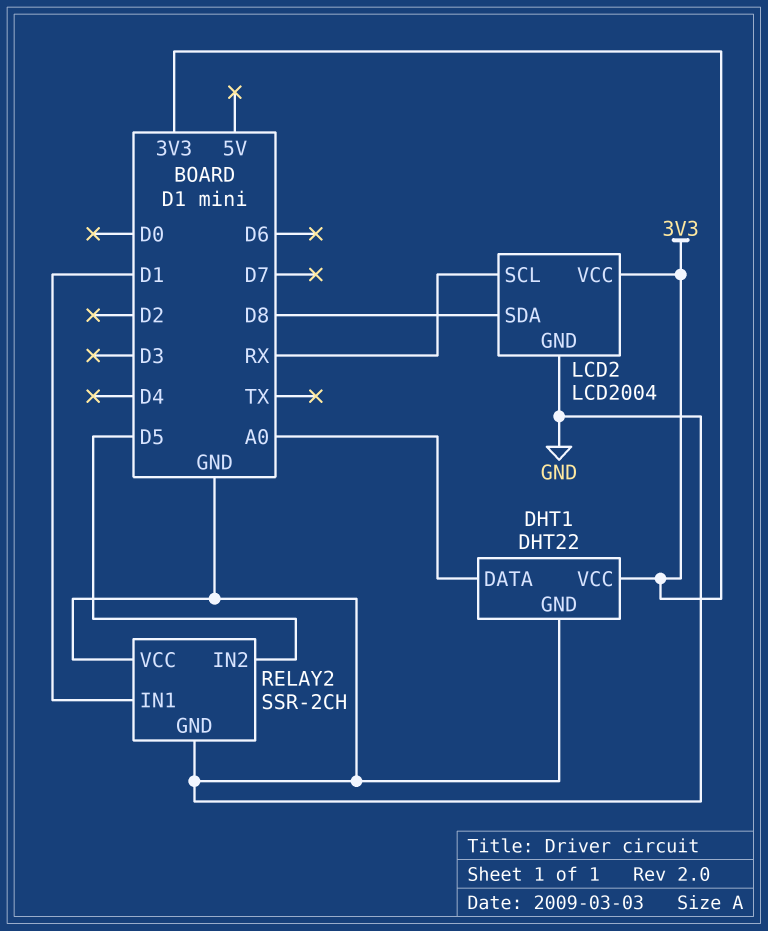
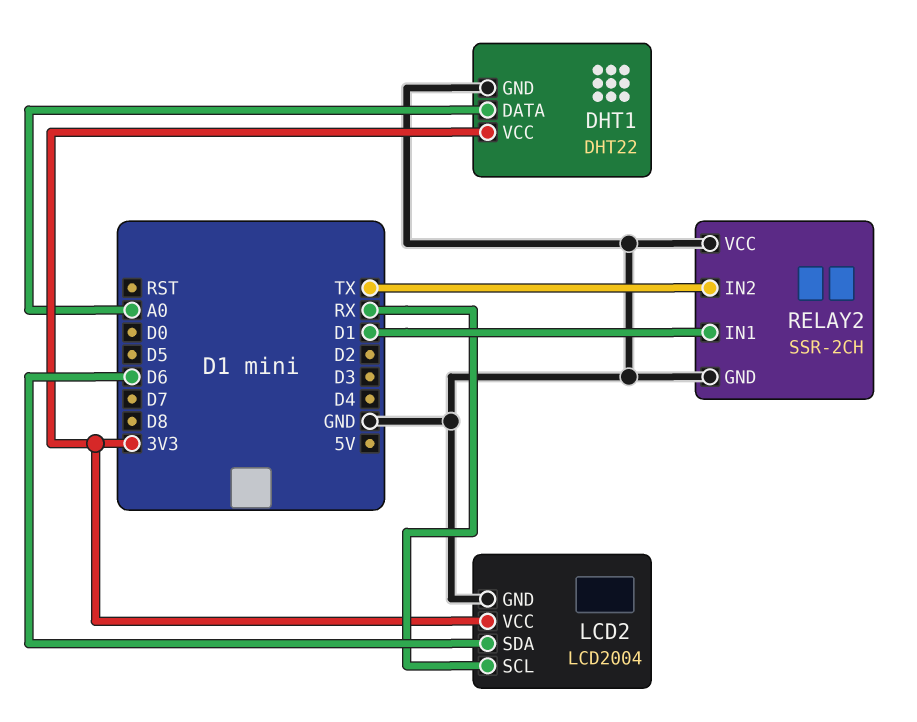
LCD2 pin SDA: D8 -> D6
RELAY2 pin IN2: D5 -> TX

